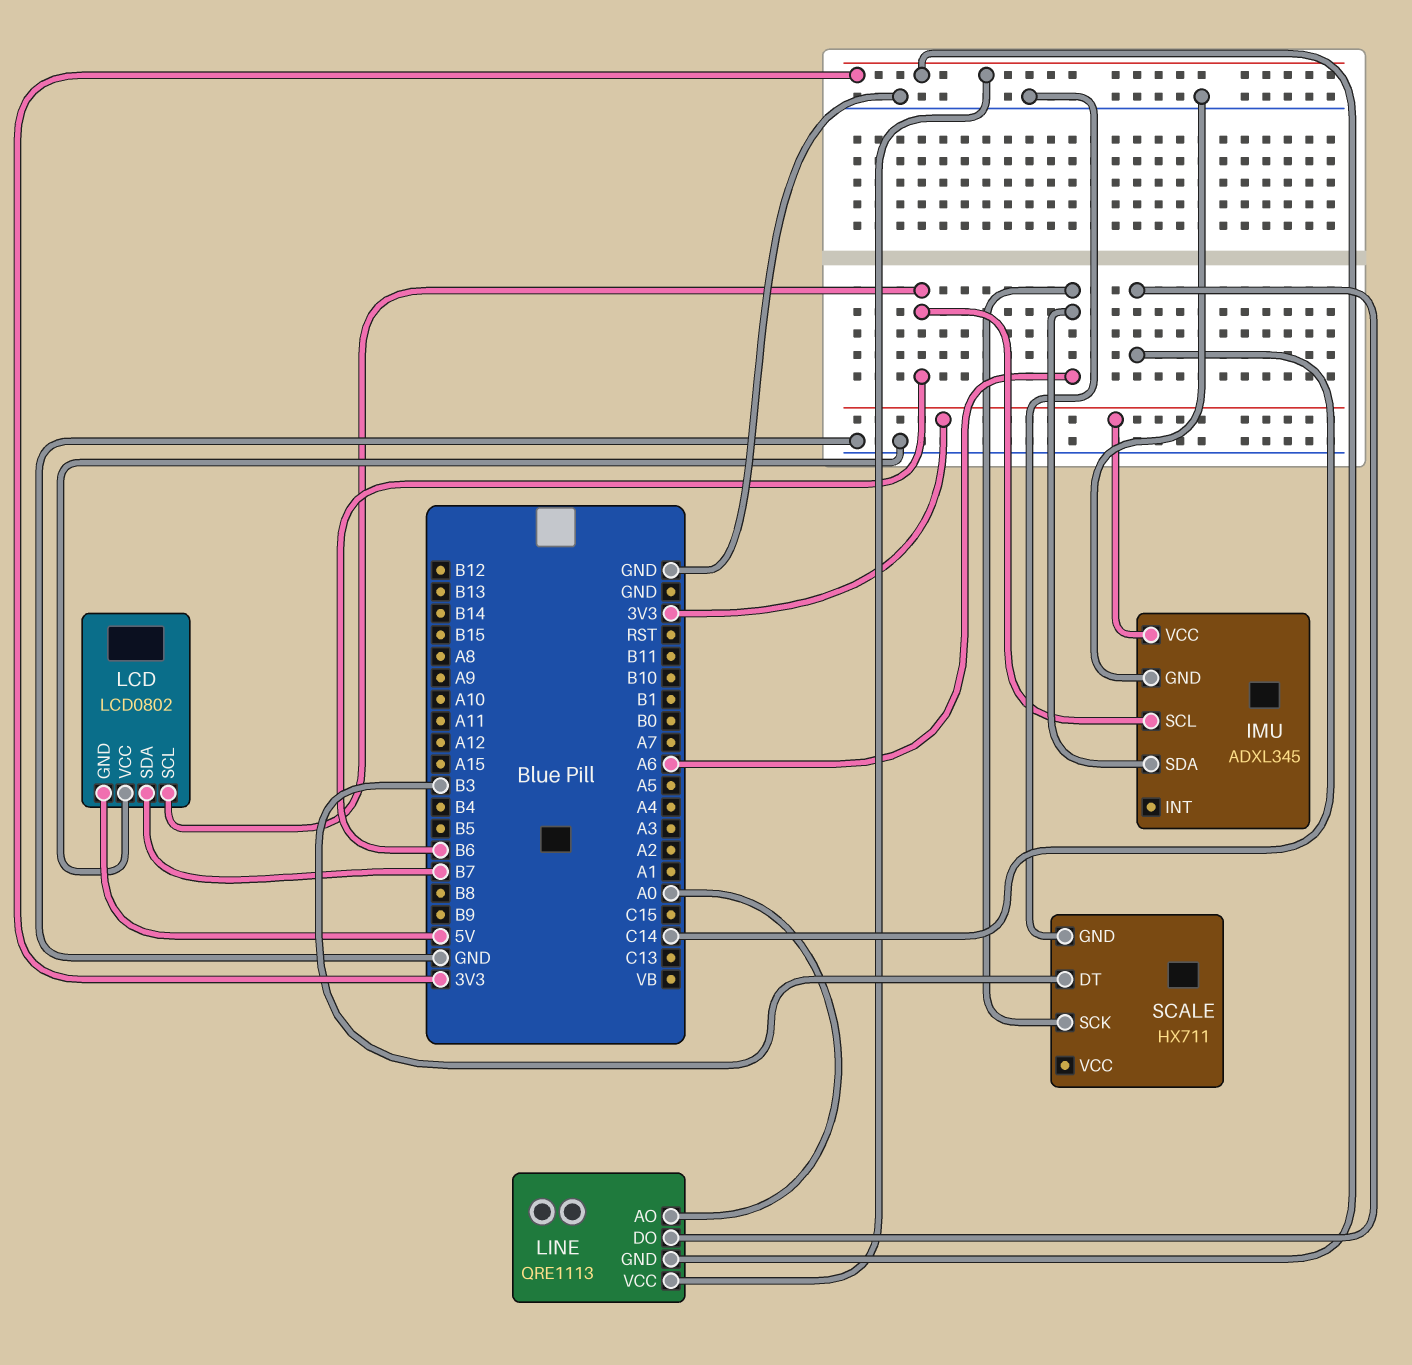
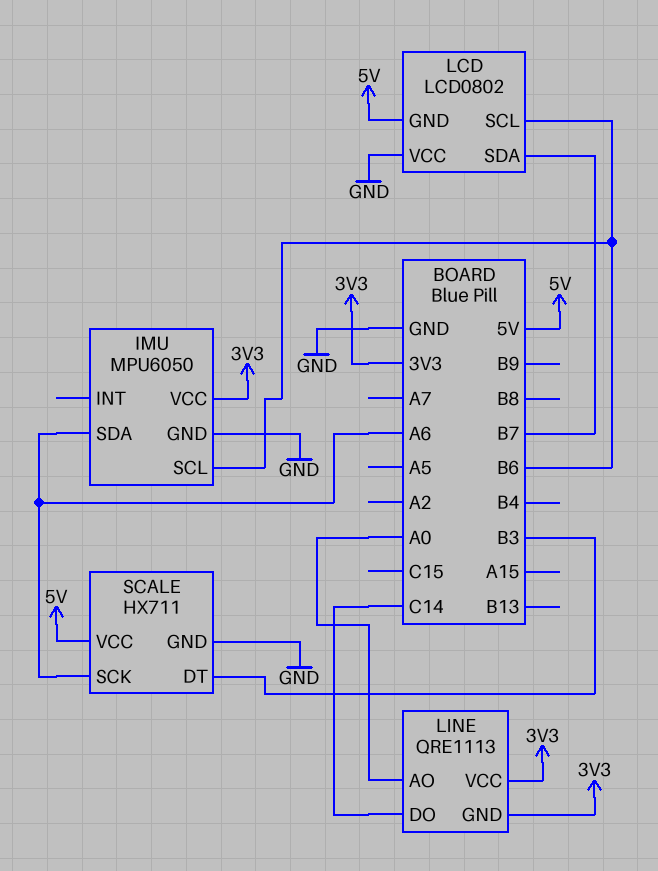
IMU: ADXL345 -> MPU6050
SCALE pin VCC: none -> 5V

